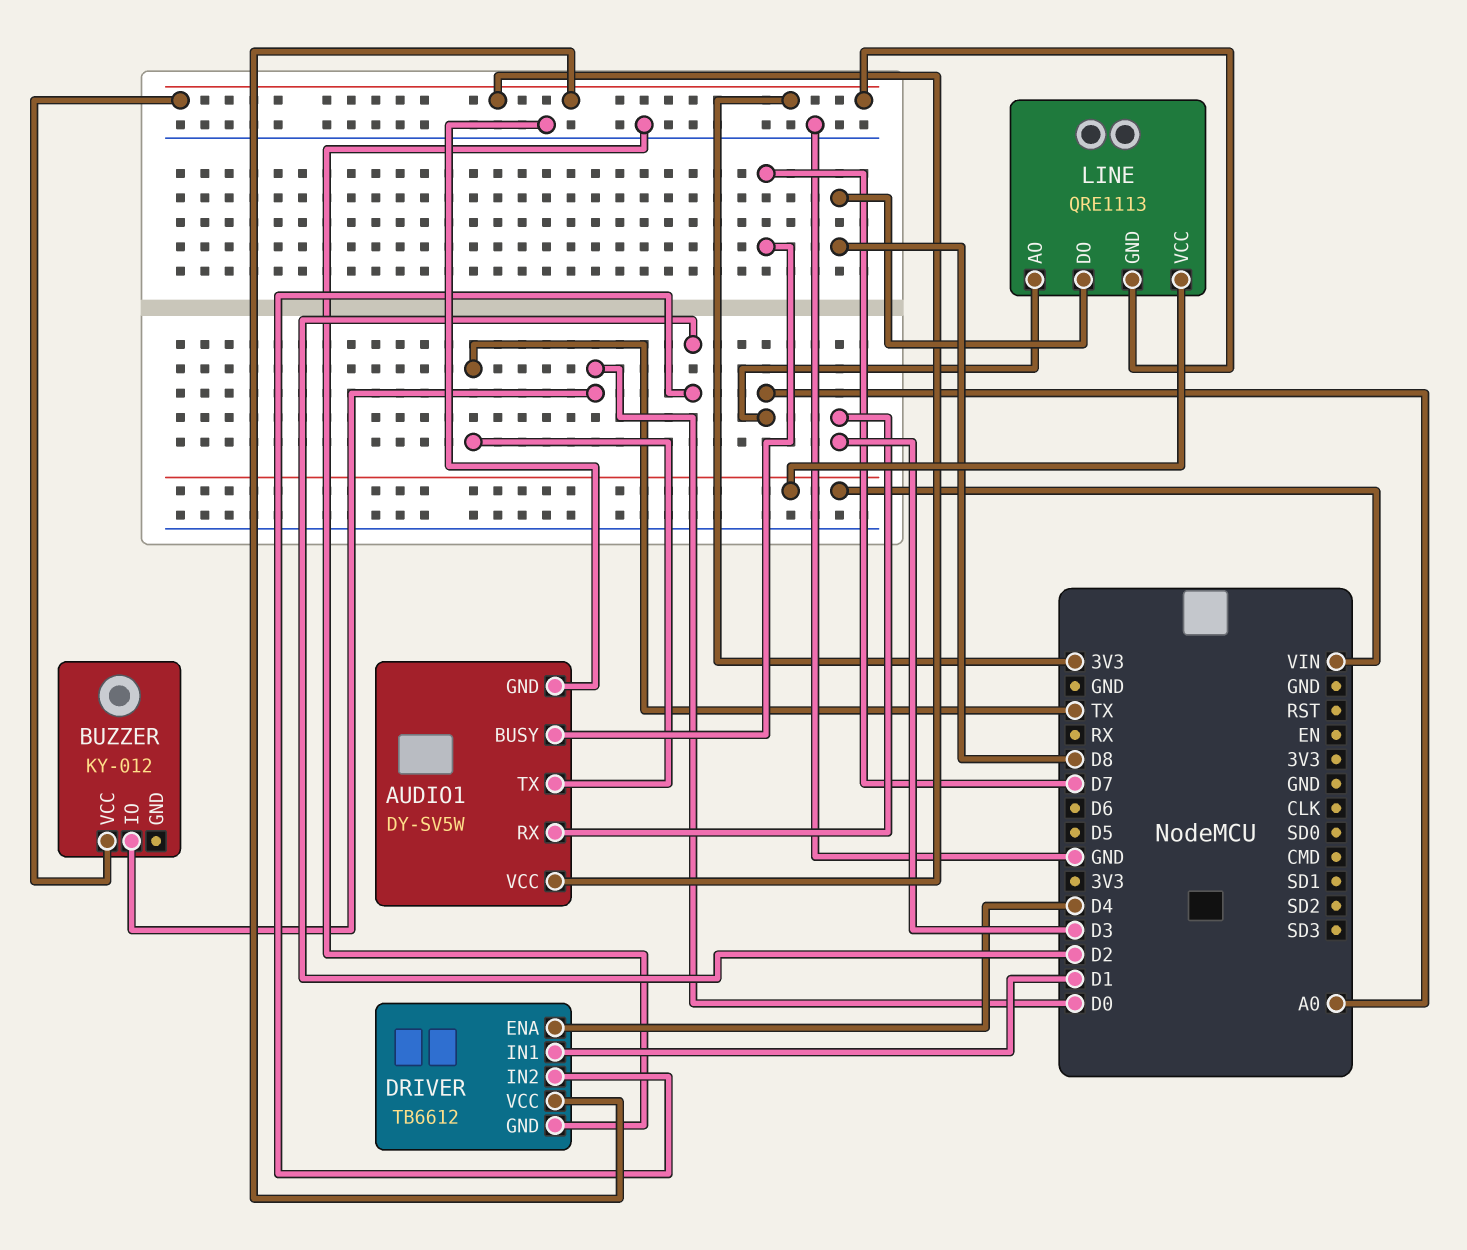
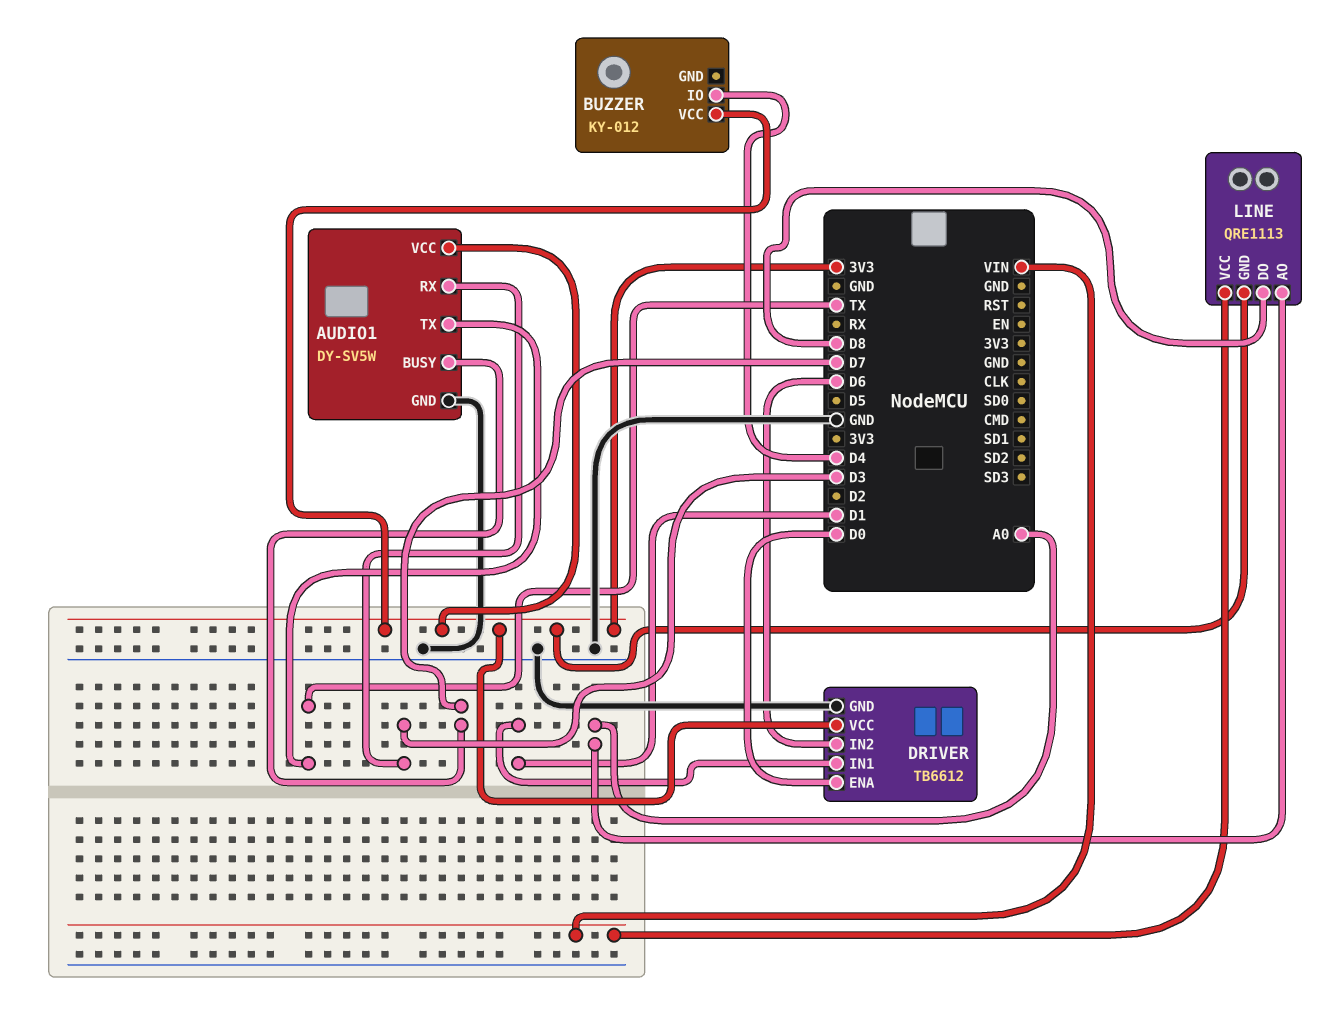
BUZZER pin IO: D0 -> D4
DRIVER pin ENA: D4 -> D0
DRIVER pin IN2: D2 -> D6

